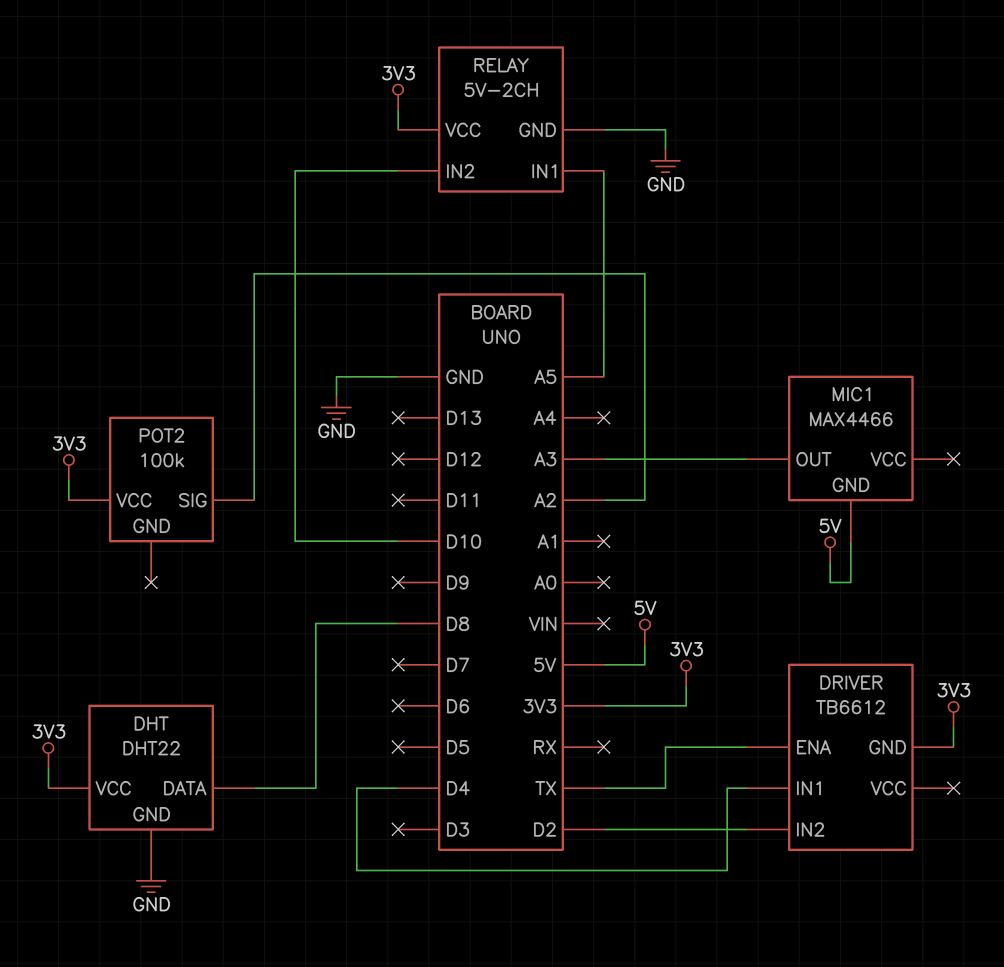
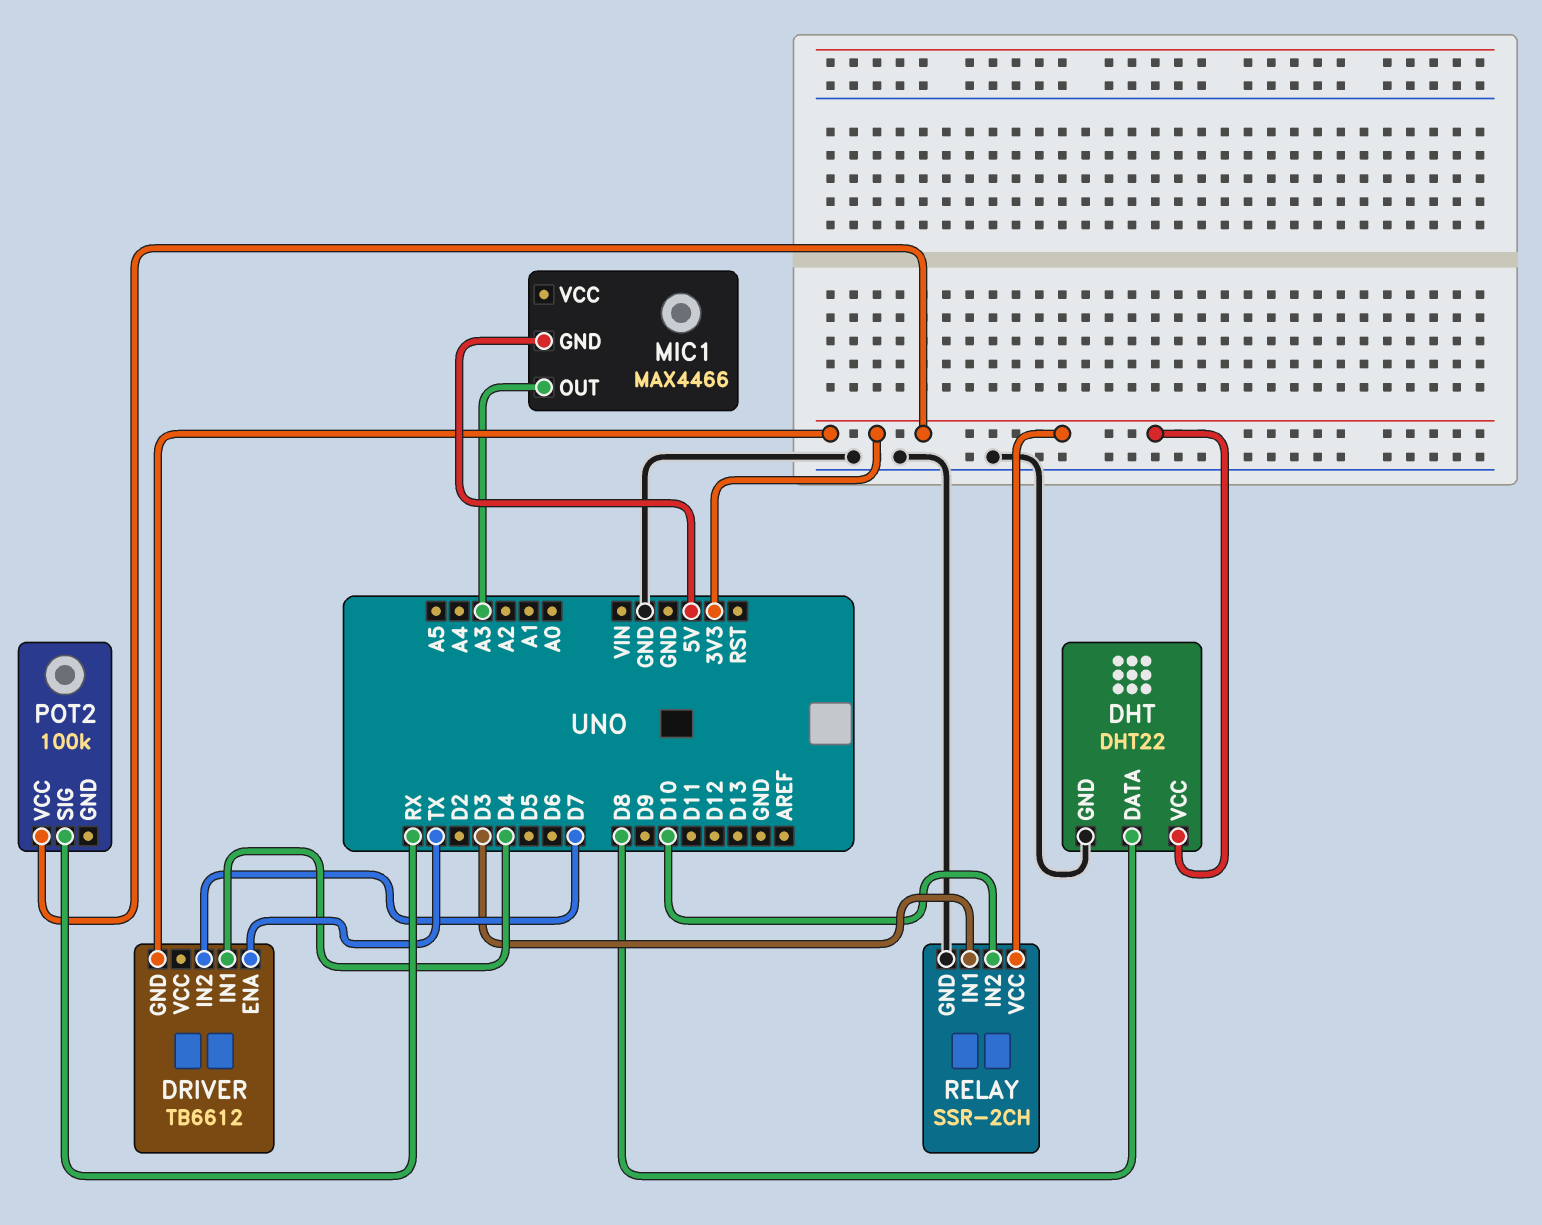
DRIVER pin IN2: D2 -> D7
POT2 pin SIG: A2 -> RX
RELAY: 5V-2CH -> SSR-2CH
RELAY pin IN1: A5 -> D3

